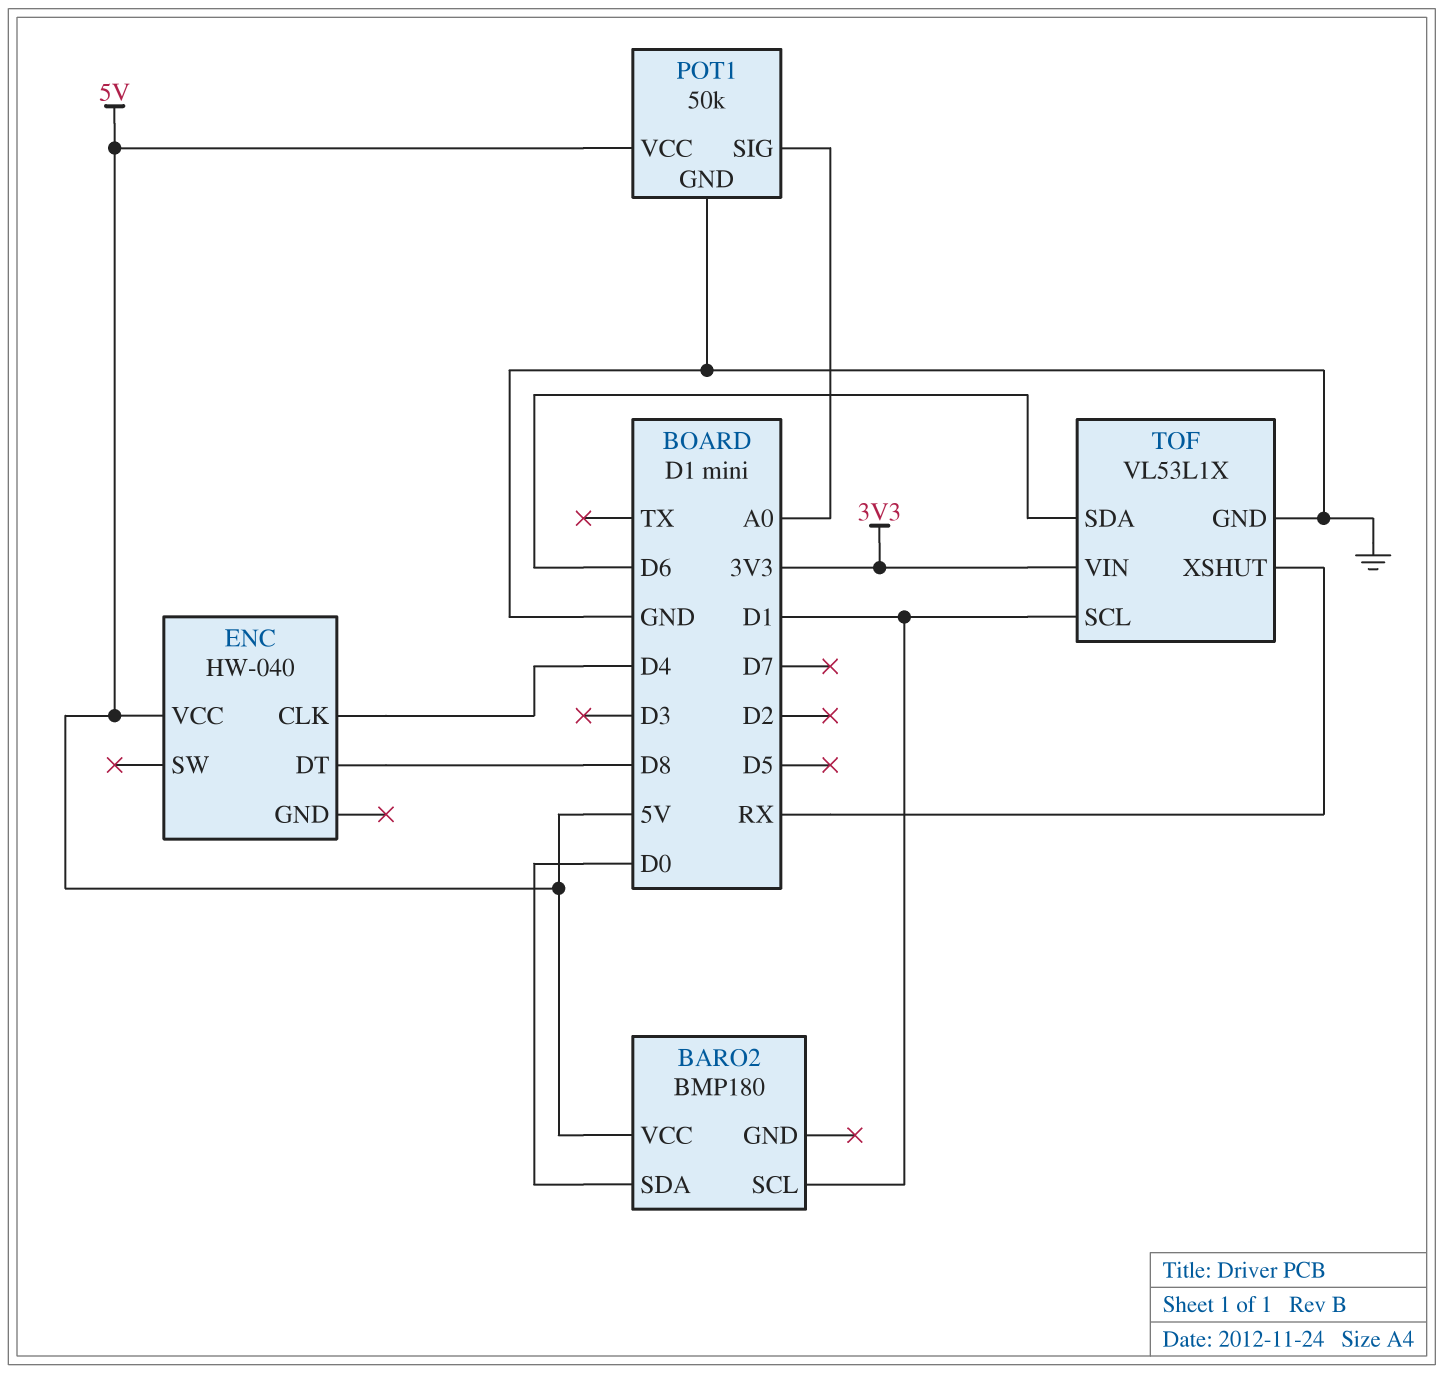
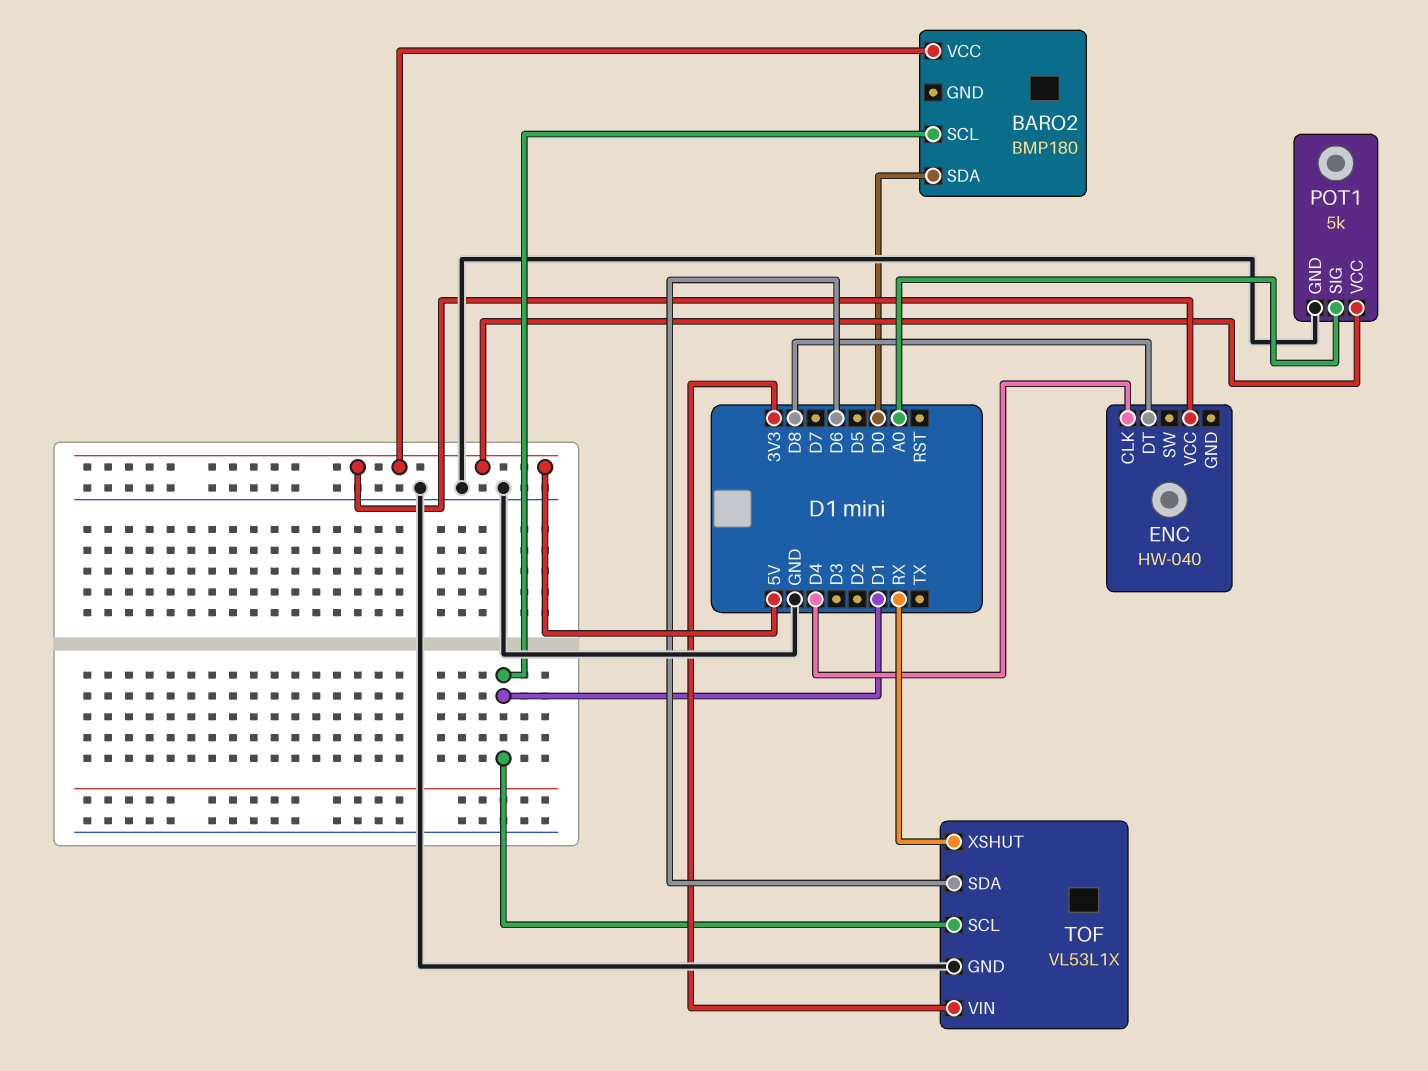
POT1: 50k -> 5k

